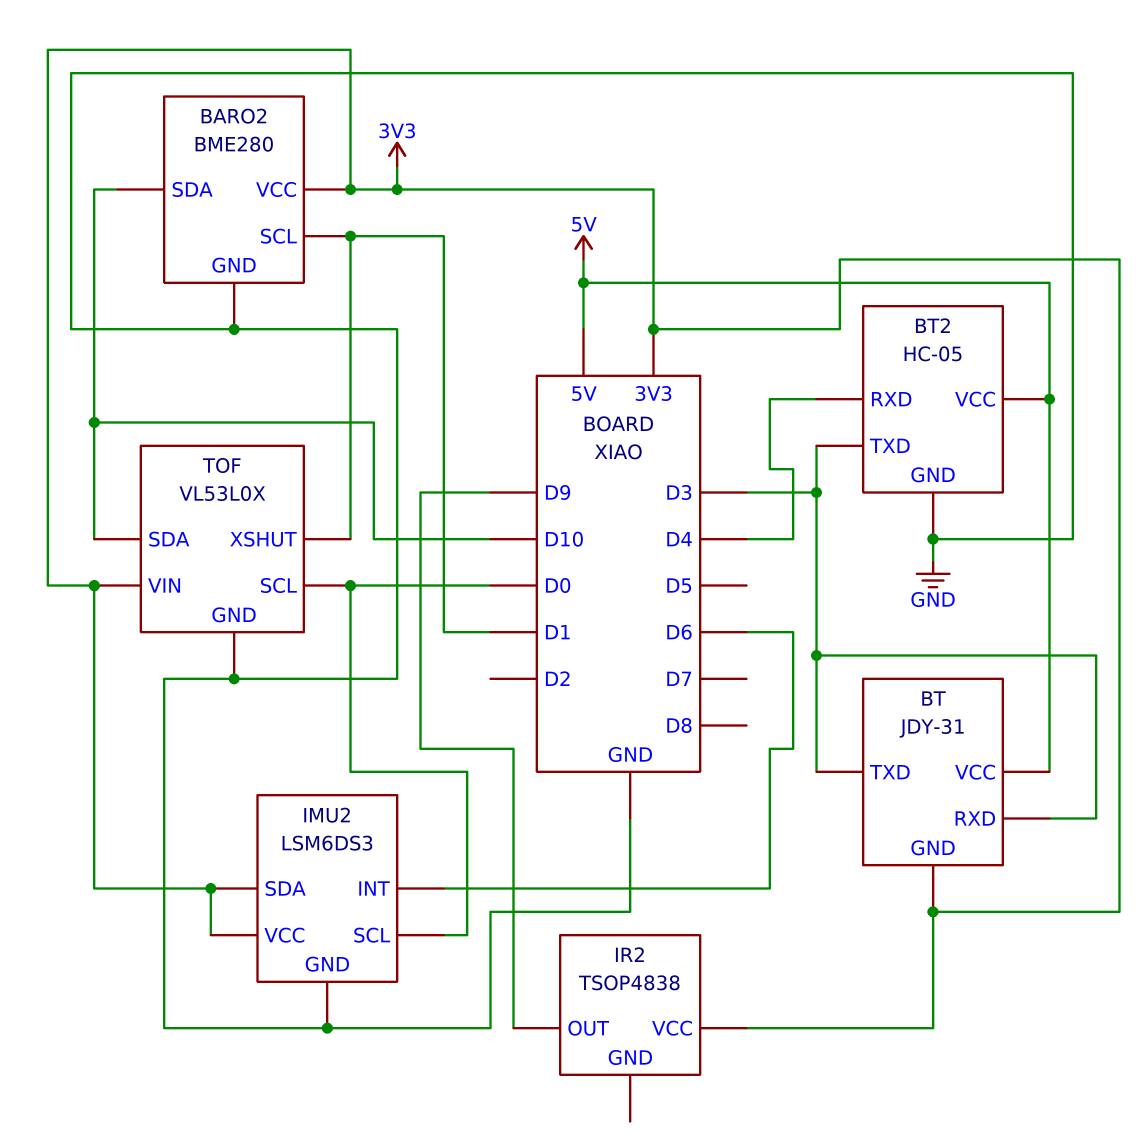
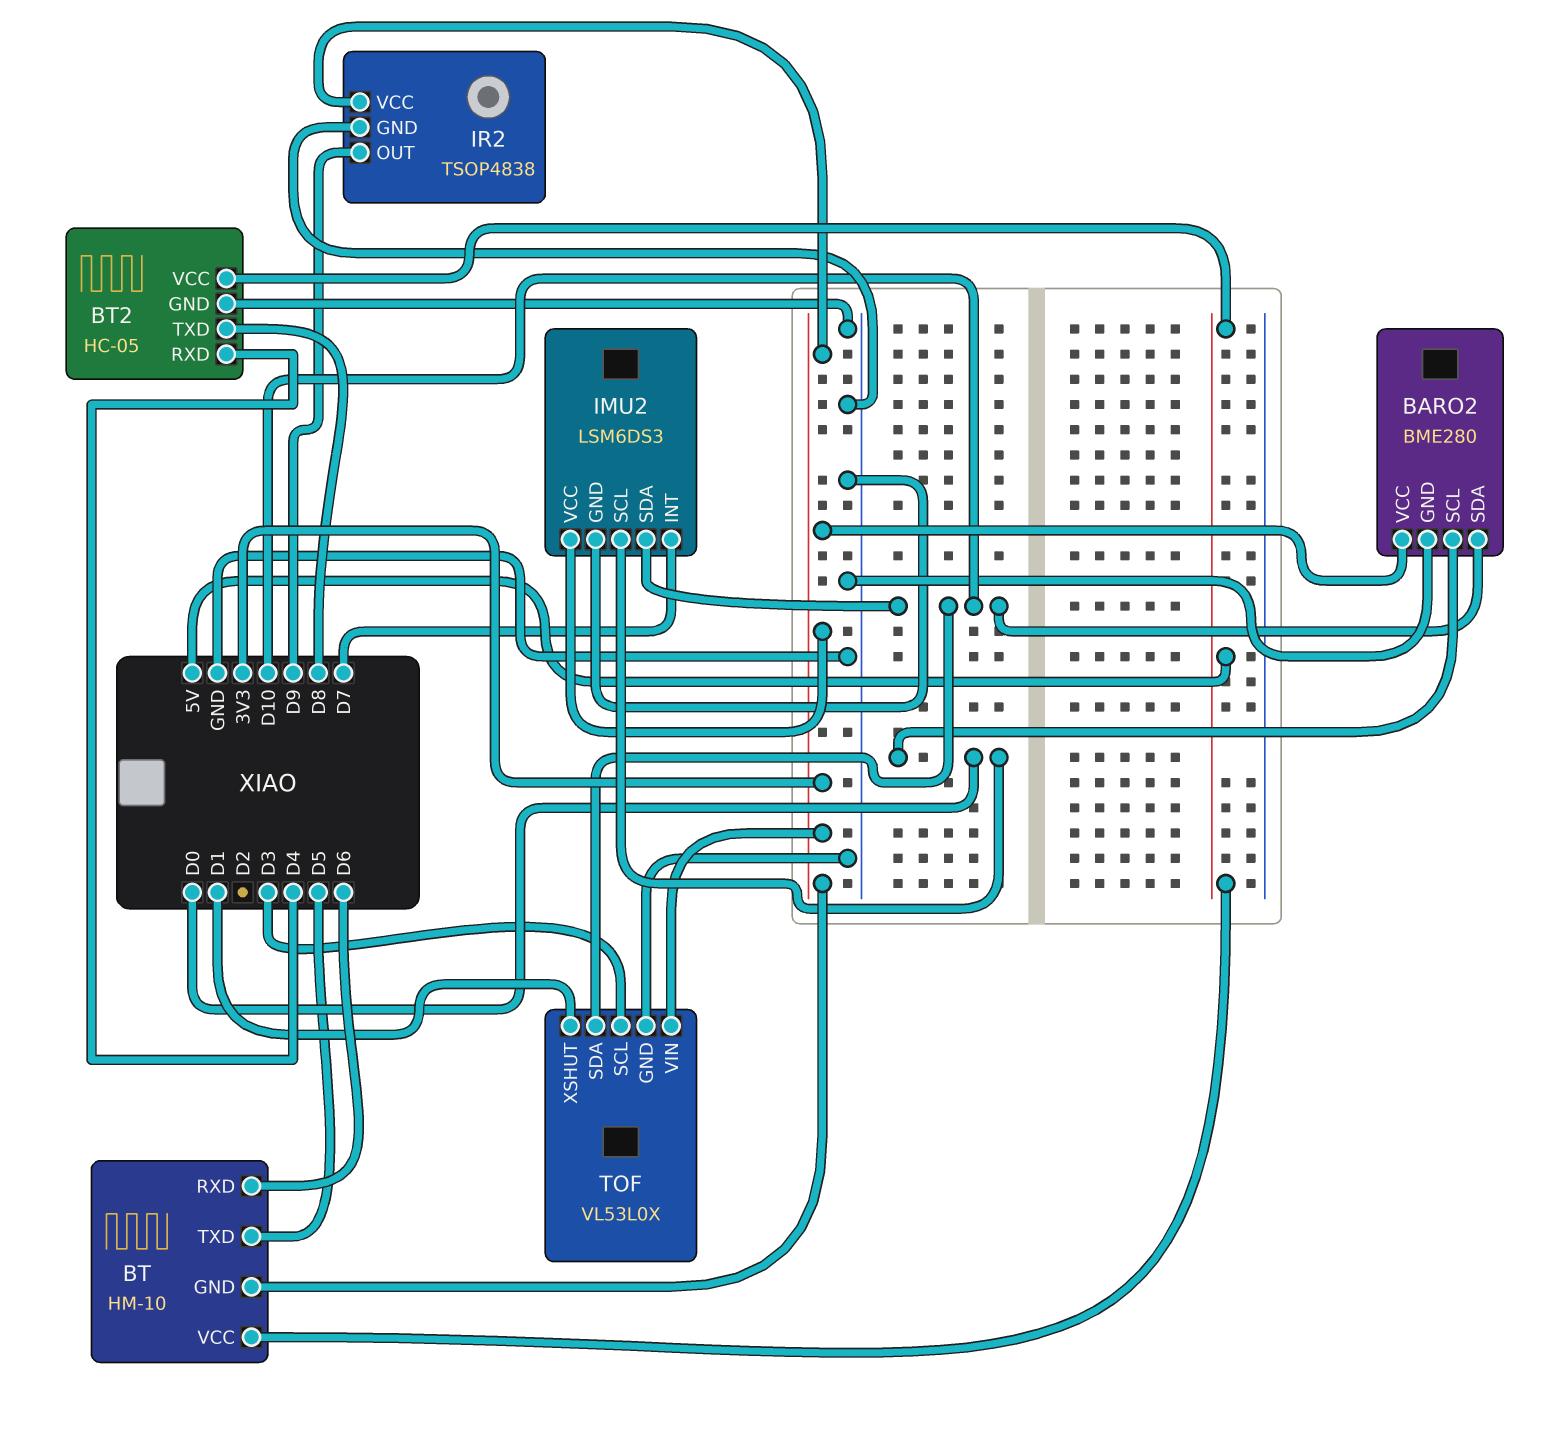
BARO2 pin SCL: D1 -> D0
BT: JDY-31 -> HM-10
BT pin RXD: D3 -> D6
BT pin TXD: D3 -> D5
BT2 pin TXD: D3 -> D8
IMU2 pin INT: D6 -> D7
IMU2 pin SDA: 3V3 -> D10
IR2 pin GND: none -> GND
TOF pin SCL: D0 -> D3

